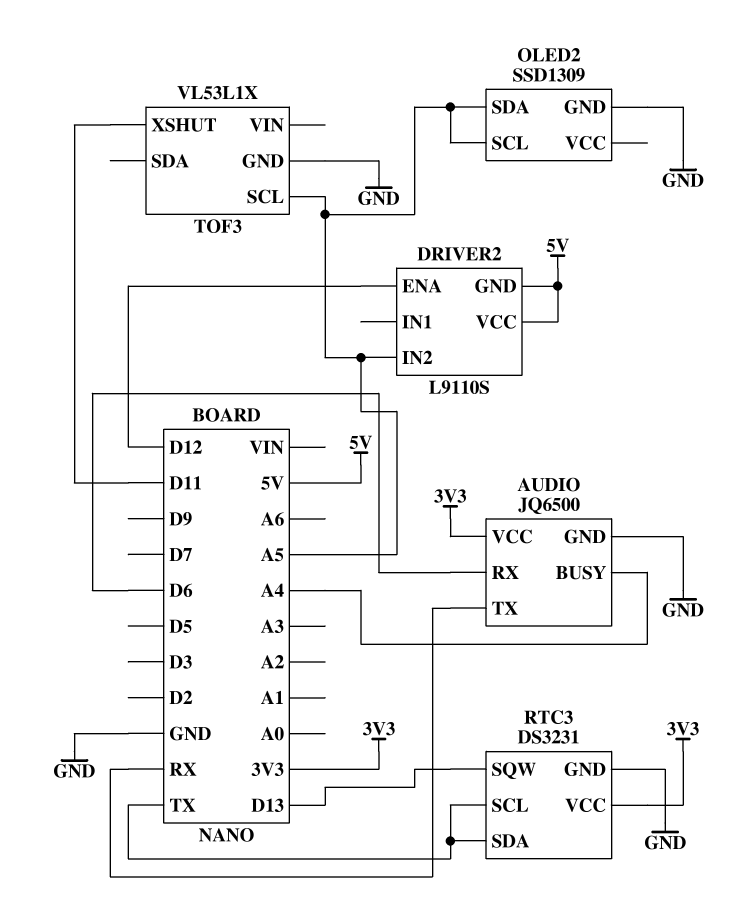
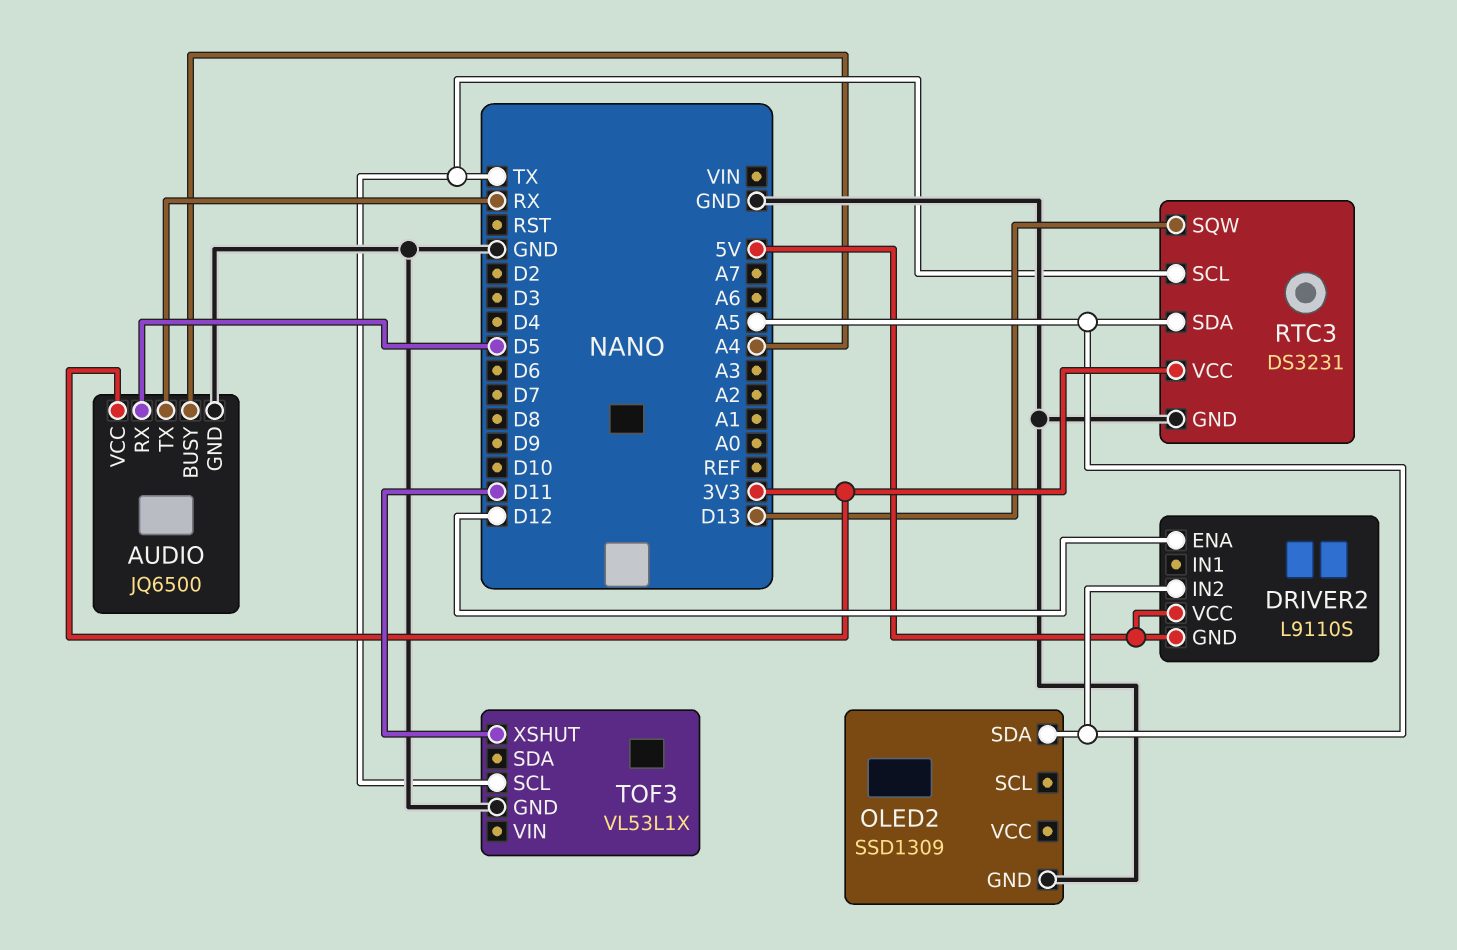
AUDIO pin RX: D6 -> D5
OLED2 pin SCL: A5 -> none
RTC3 pin SDA: TX -> A5
TOF3 pin SCL: A5 -> TX

